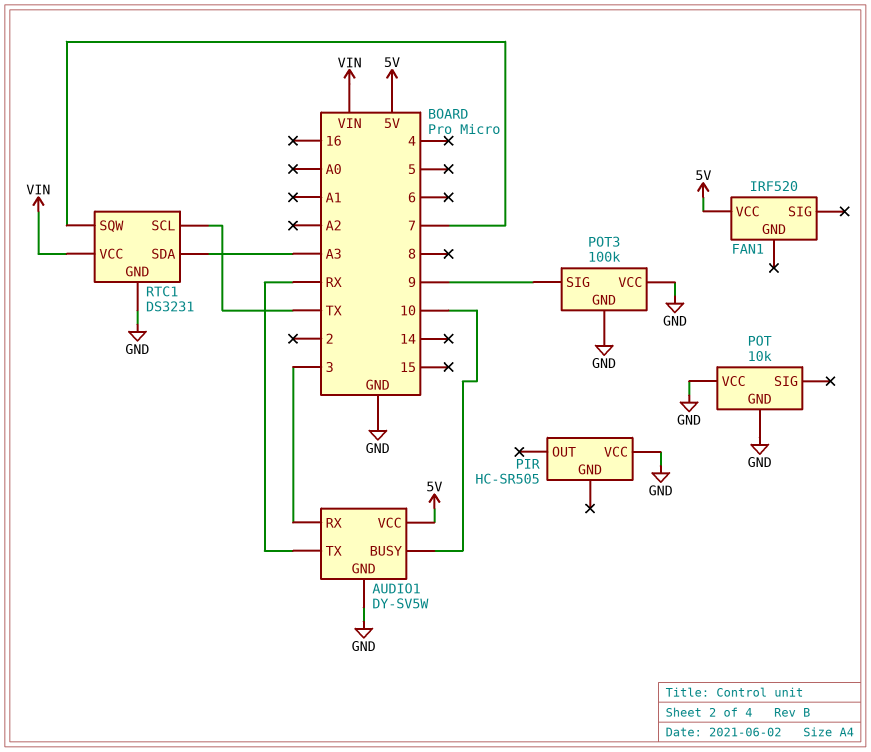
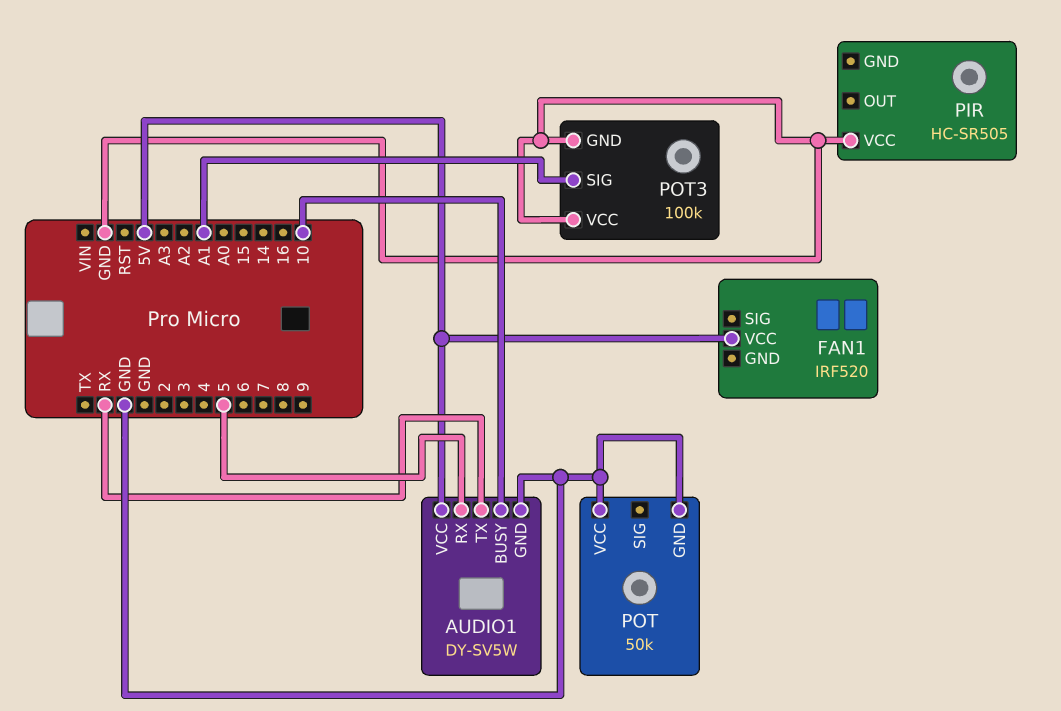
AUDIO1 pin RX: 3 -> 5
POT: 10k -> 50k
POT3 pin SIG: 9 -> A1
RTC1: DS3231 -> none
RTC1 pin GND: GND -> none
RTC1 pin SCL: TX -> none
RTC1 pin SDA: A3 -> none
RTC1 pin SQW: 7 -> none
RTC1 pin VCC: VIN -> none

